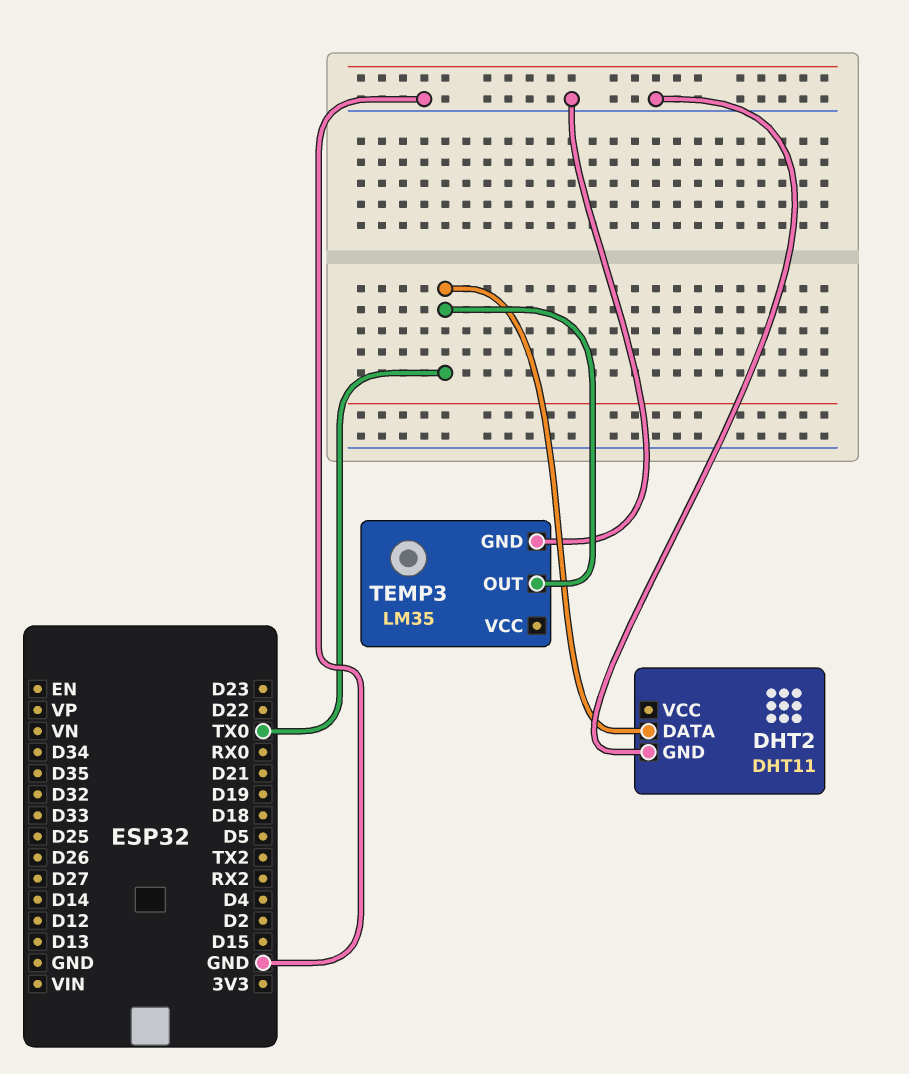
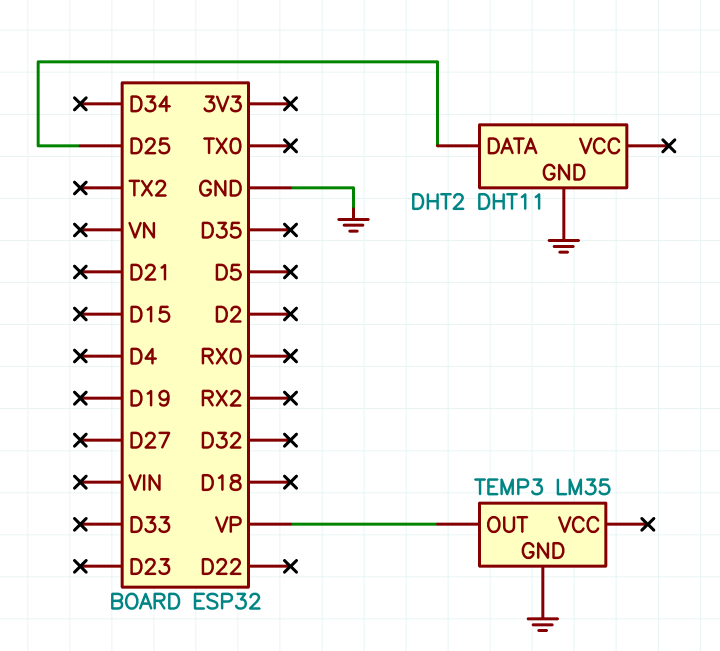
DHT2 pin DATA: TX0 -> D25
TEMP3 pin OUT: TX0 -> VP

